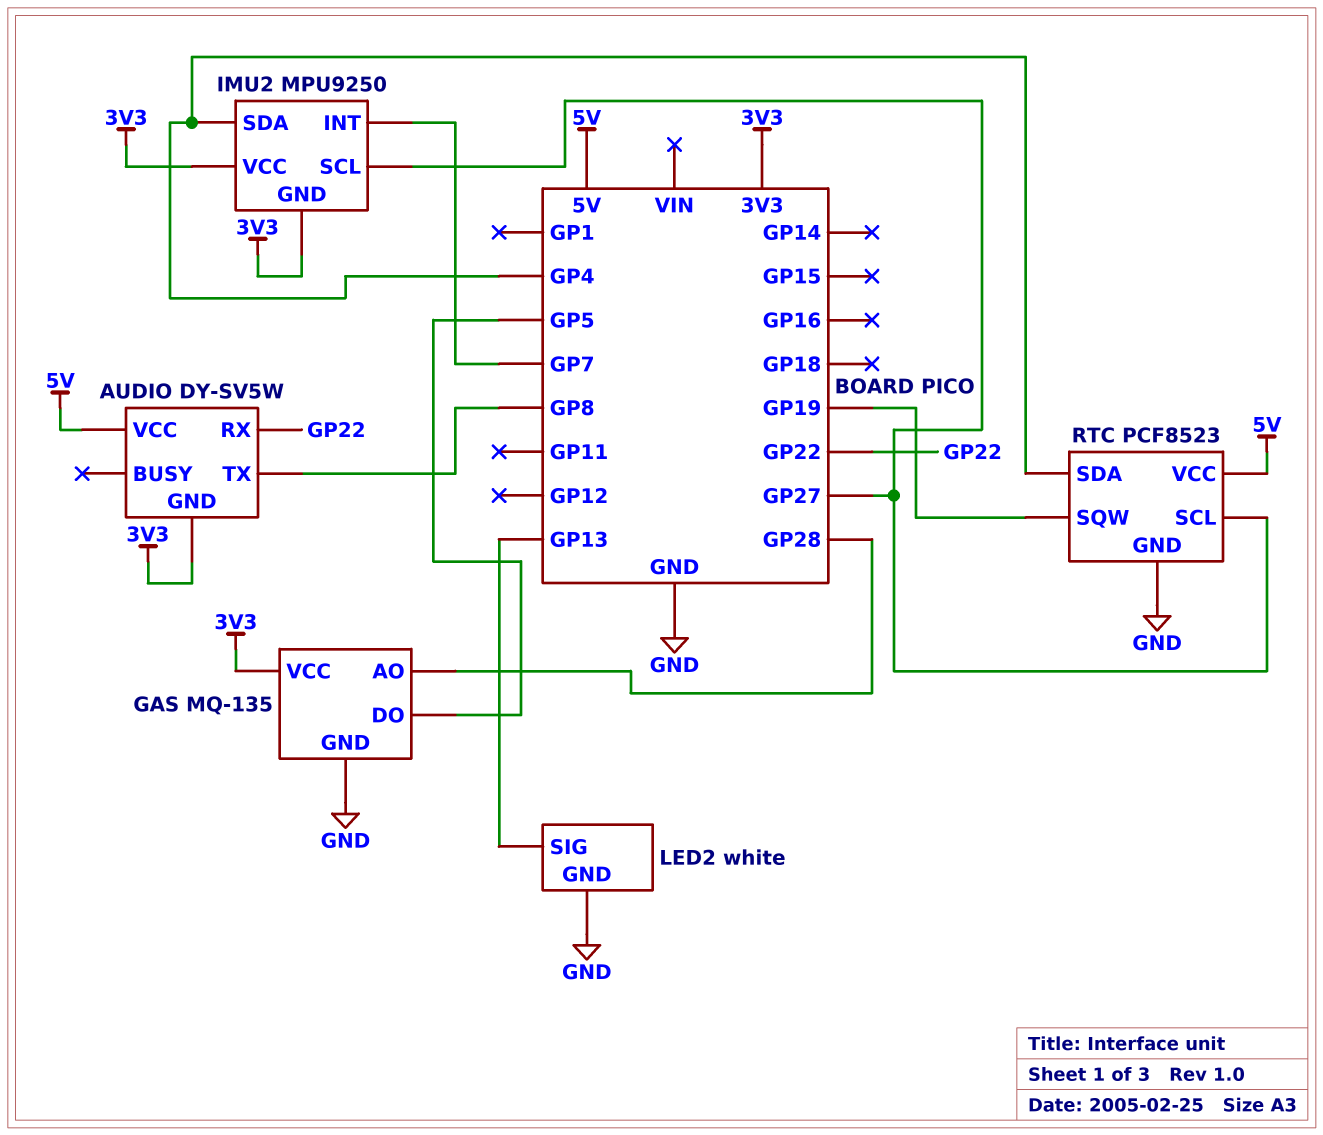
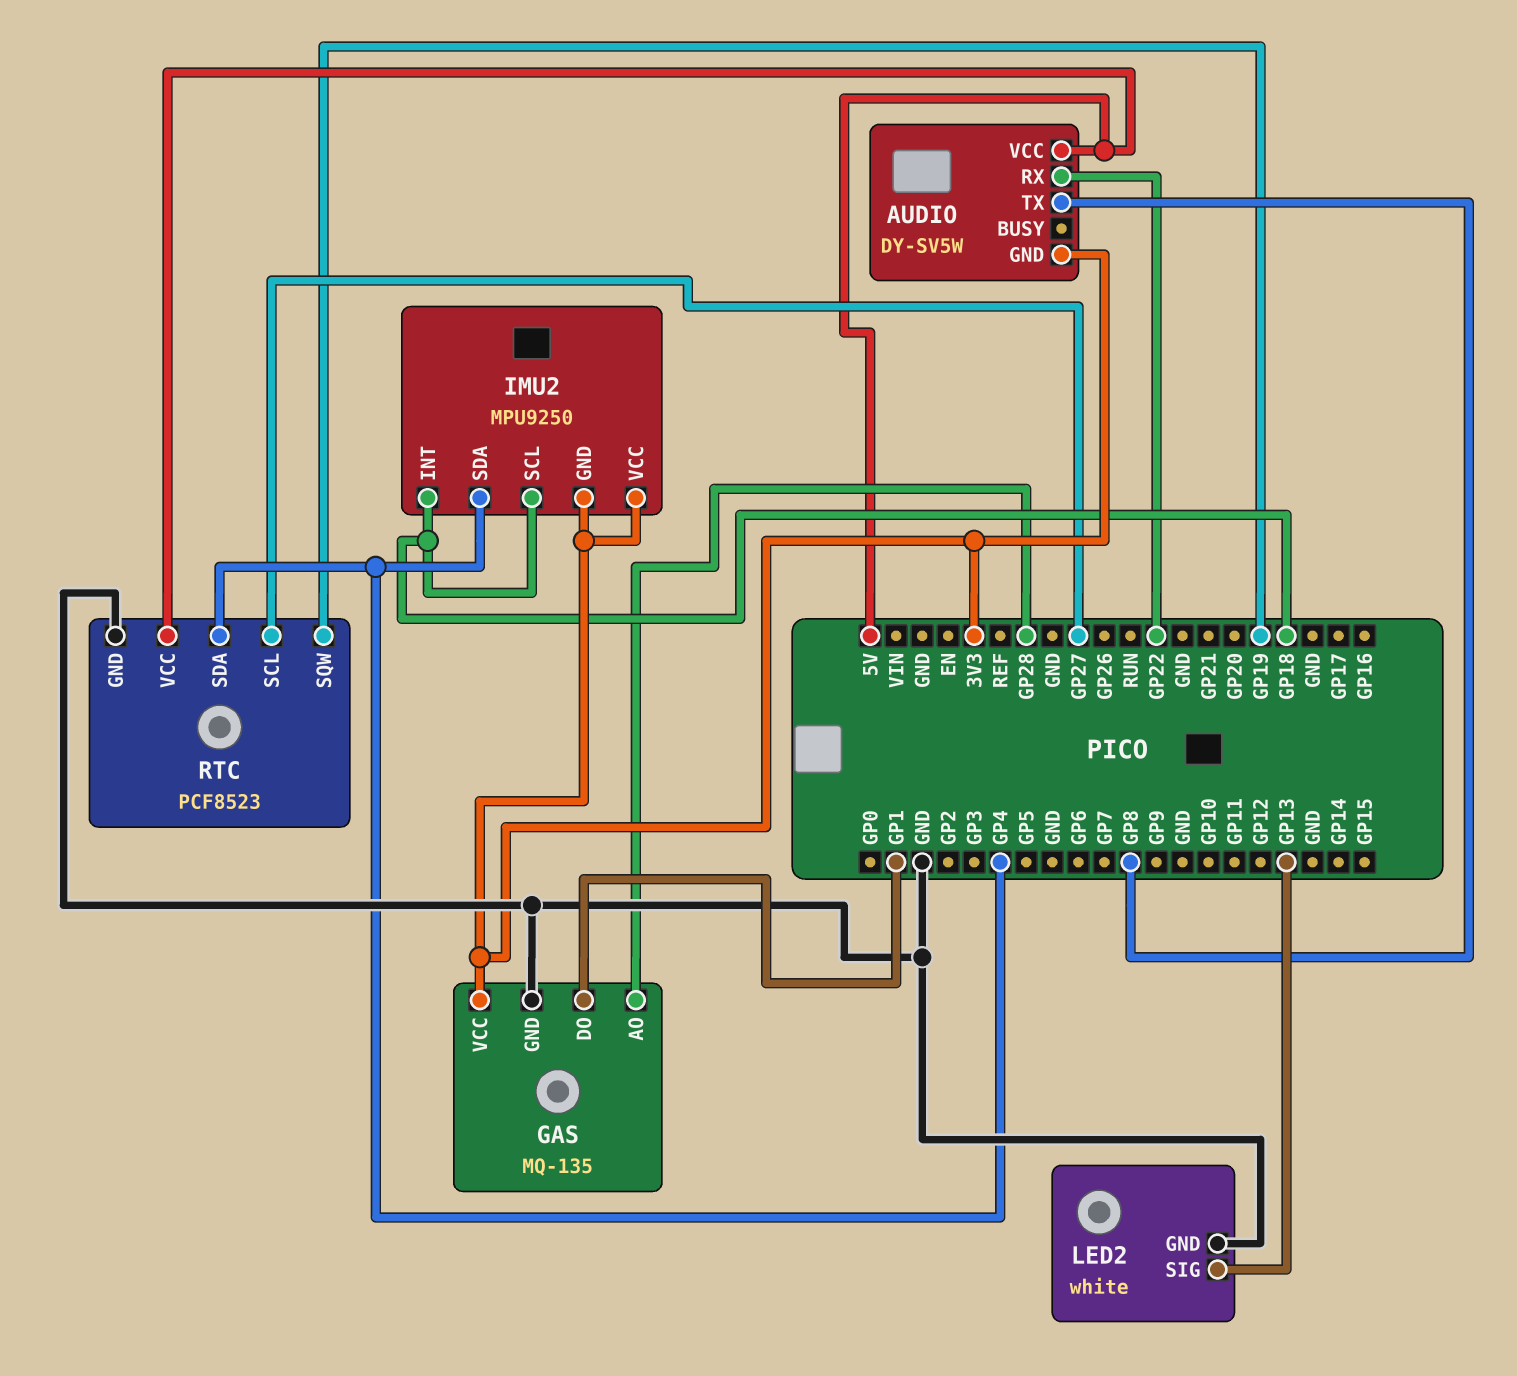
GAS pin DO: GP5 -> GP1
IMU2 pin INT: GP7 -> GP18
IMU2 pin SCL: GP27 -> GP18

